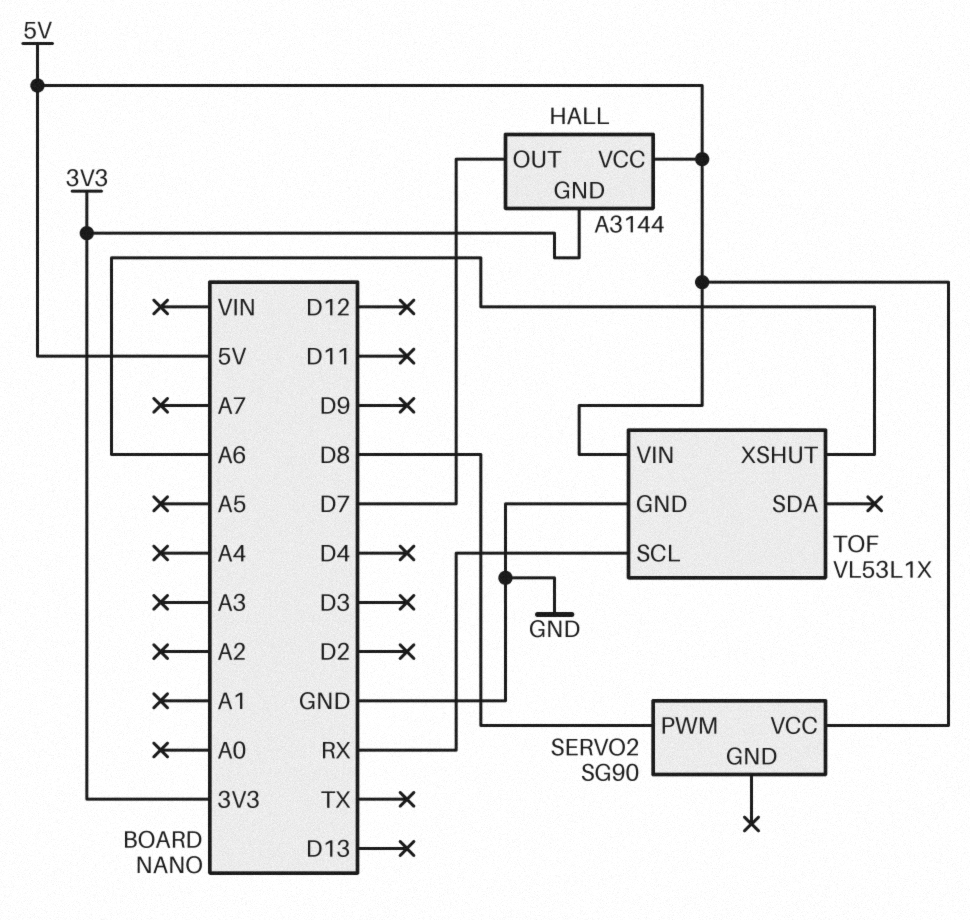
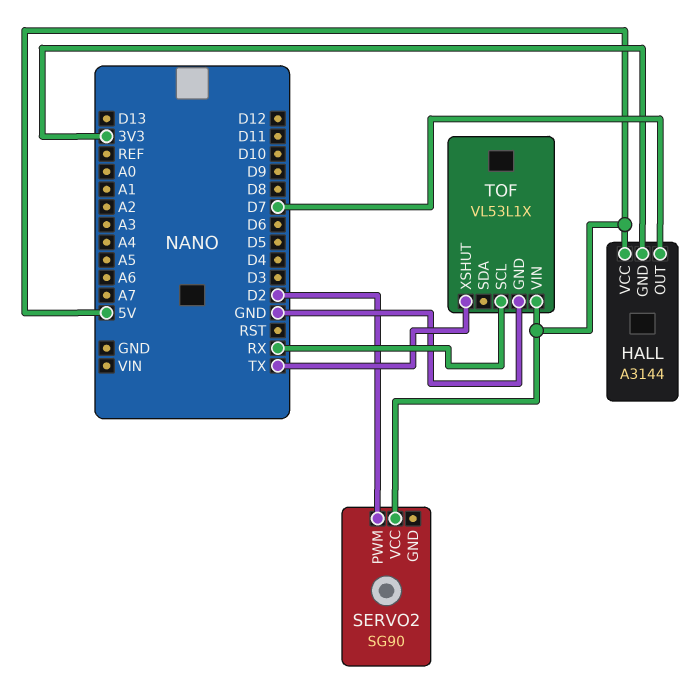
SERVO2 pin PWM: D8 -> D2
TOF pin XSHUT: A6 -> TX

